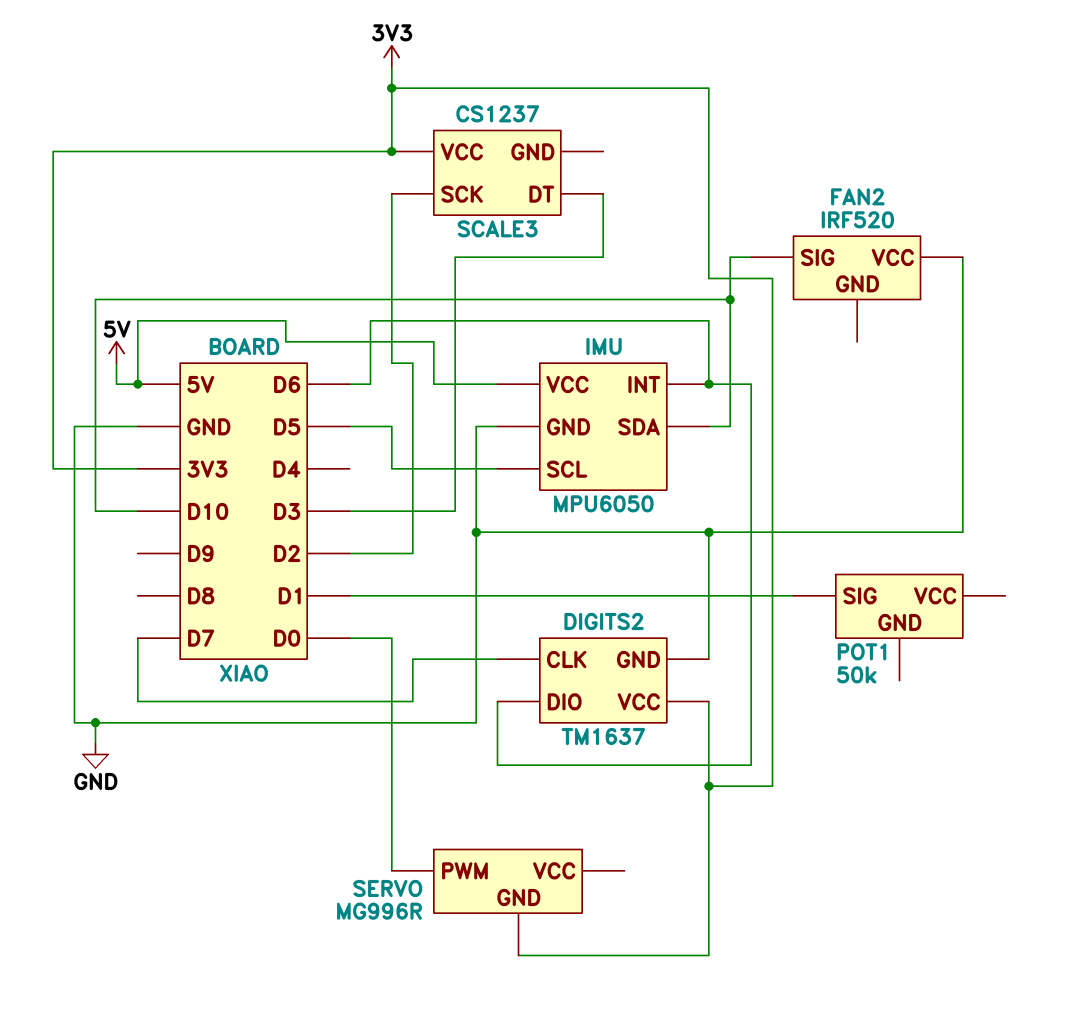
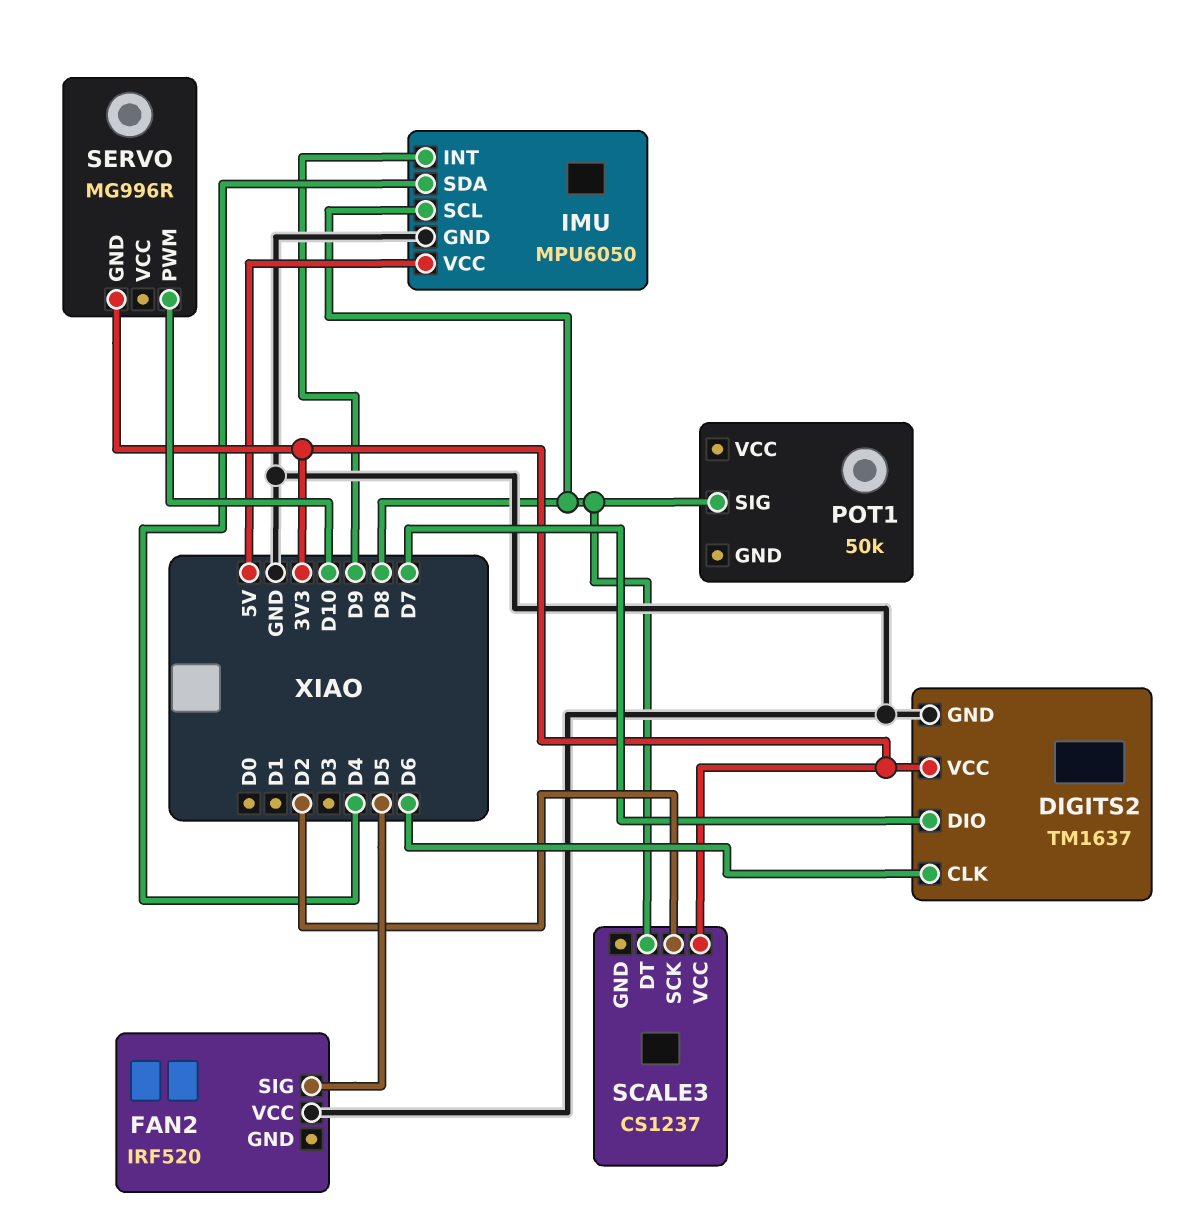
DIGITS2 pin CLK: D7 -> D6
DIGITS2 pin DIO: D6 -> D7
FAN2 pin SIG: D10 -> D5
IMU pin INT: D6 -> D9
IMU pin SCL: D5 -> D8
IMU pin SDA: D10 -> D4
POT1 pin SIG: D1 -> D8
SCALE3 pin DT: D3 -> D8
SERVO pin PWM: D0 -> D10

